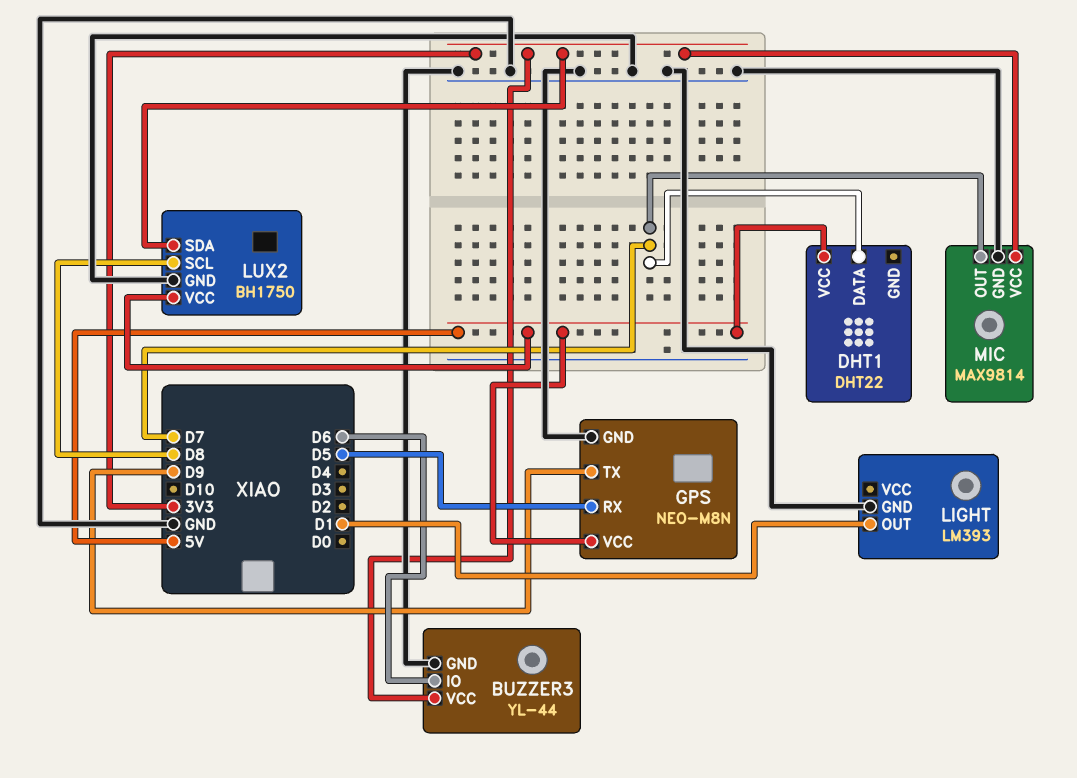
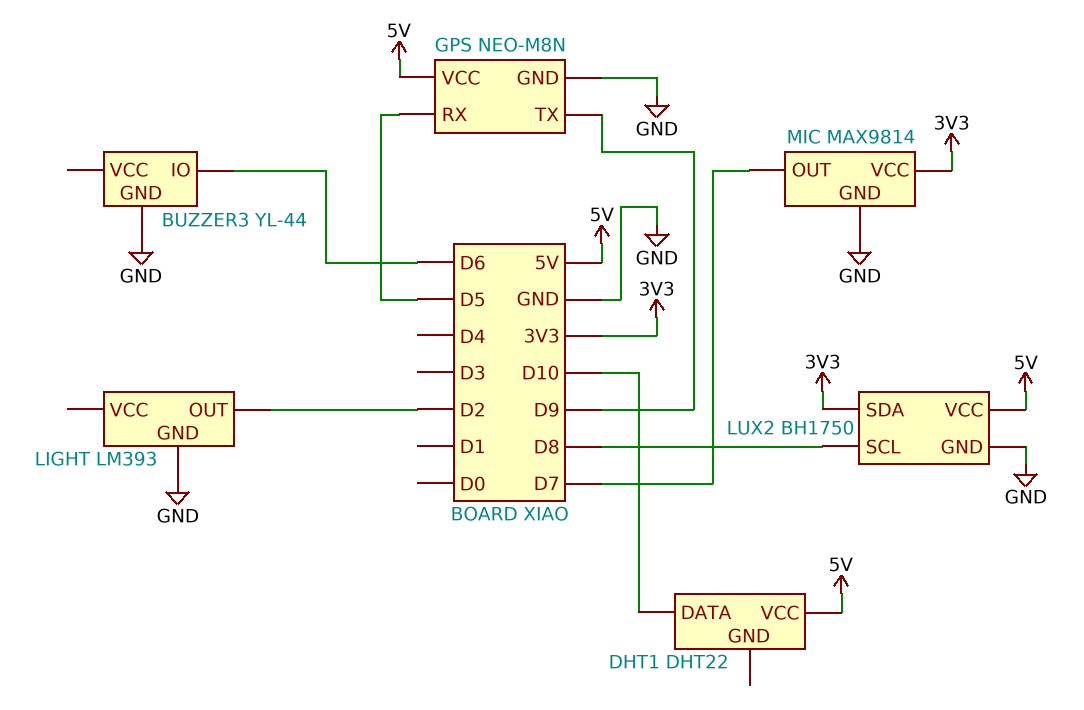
BUZZER3 pin VCC: 3V3 -> none
DHT1 pin DATA: D7 -> D10
LIGHT pin OUT: D1 -> D2

